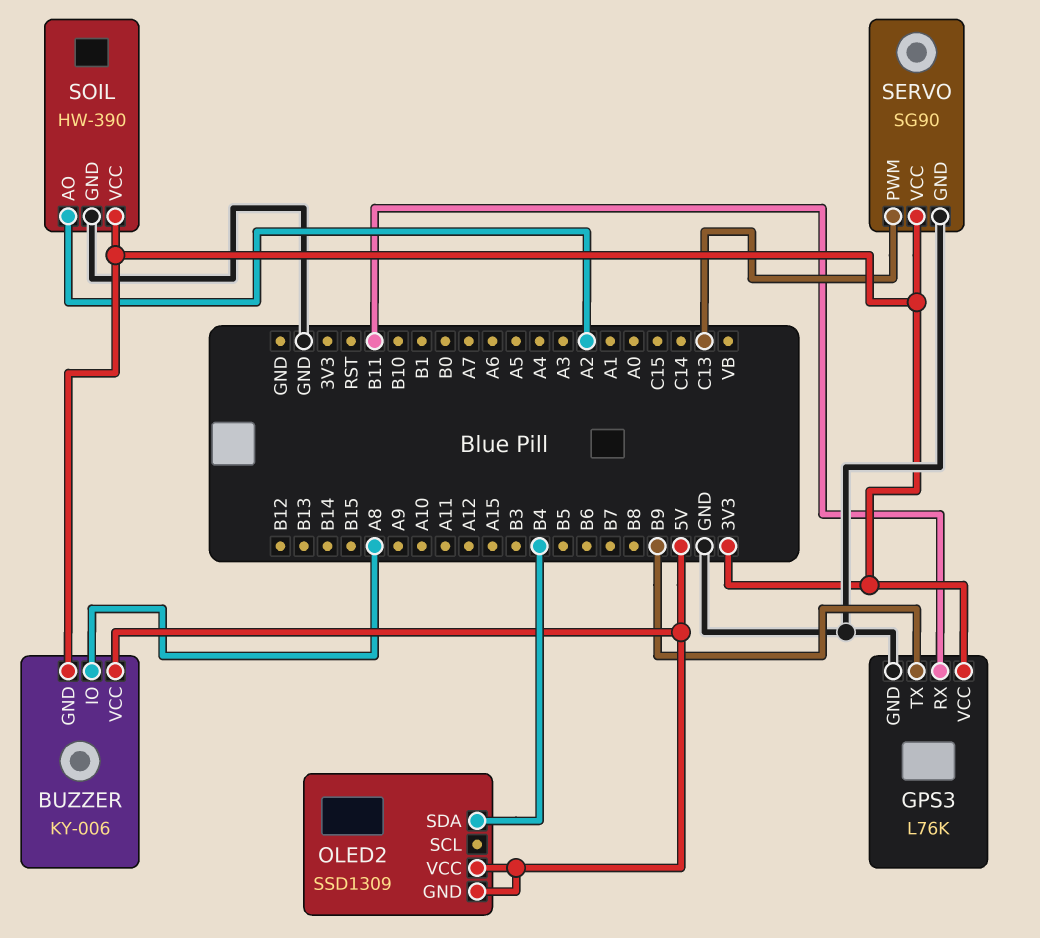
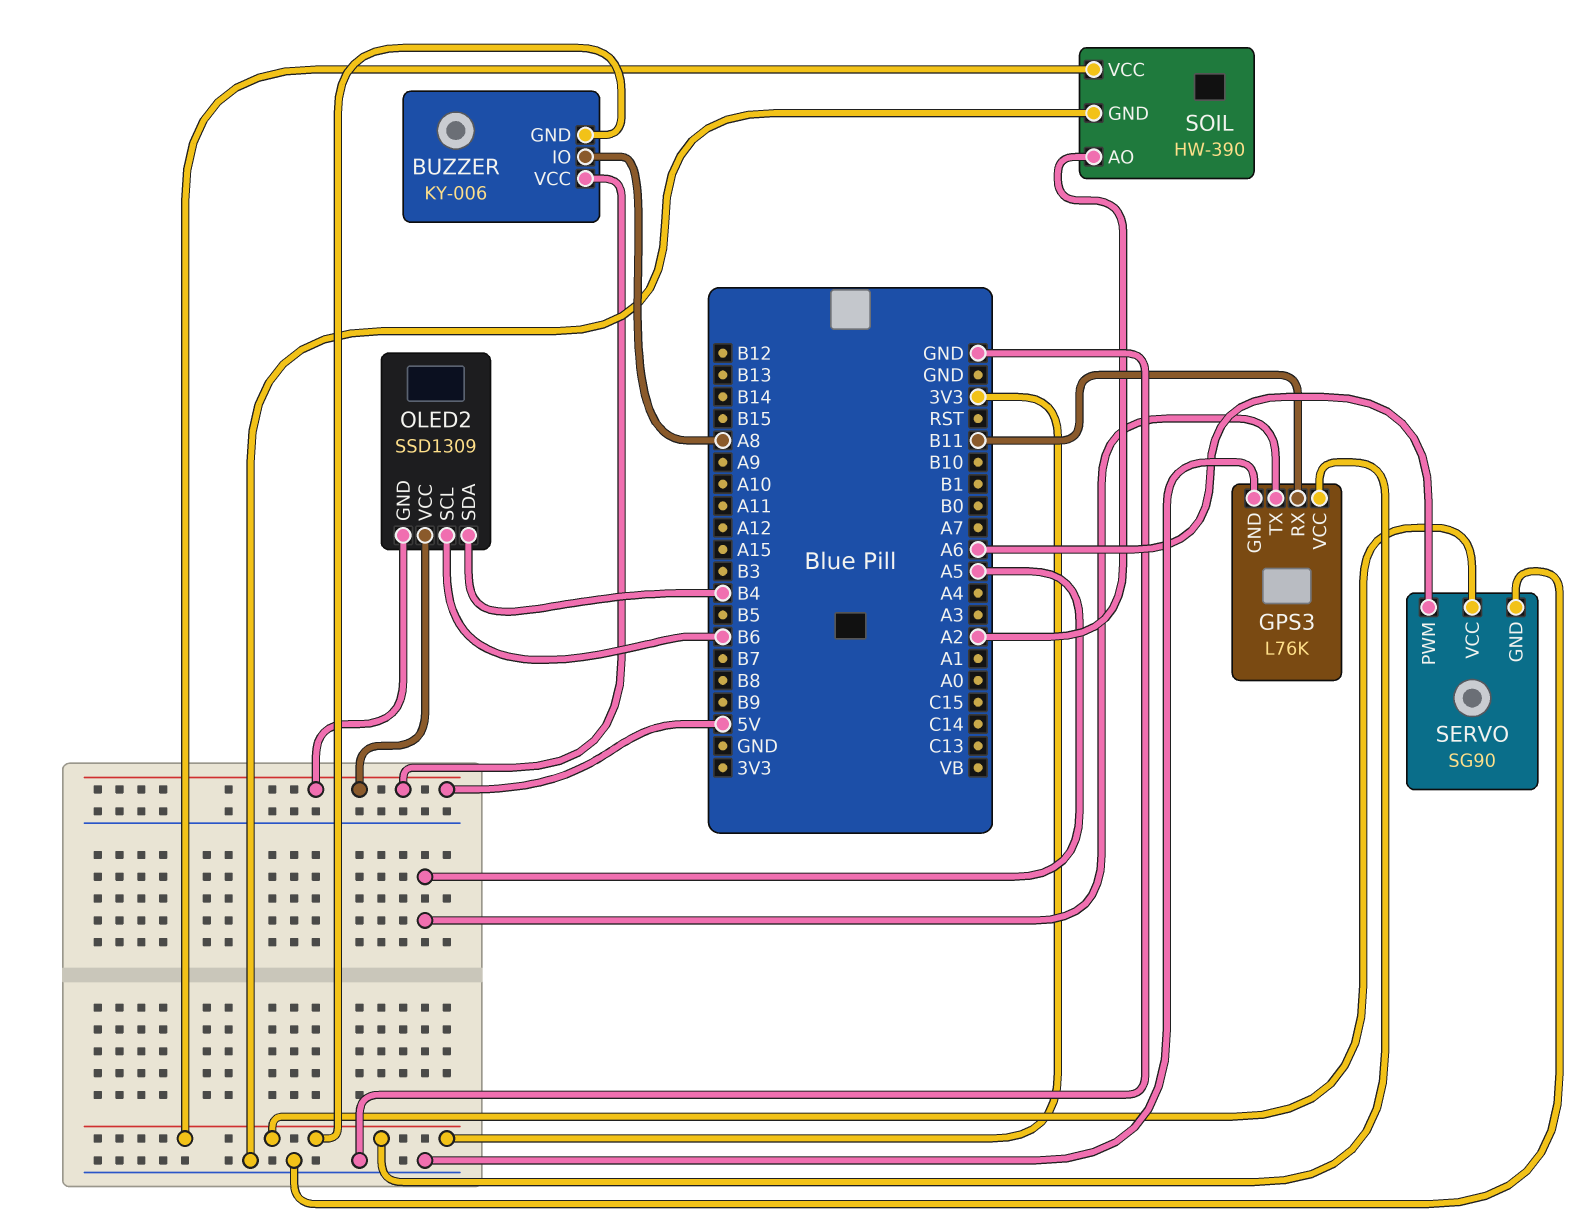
GPS3 pin TX: B9 -> A5
OLED2 pin SCL: none -> B6
SERVO pin PWM: C13 -> A6

